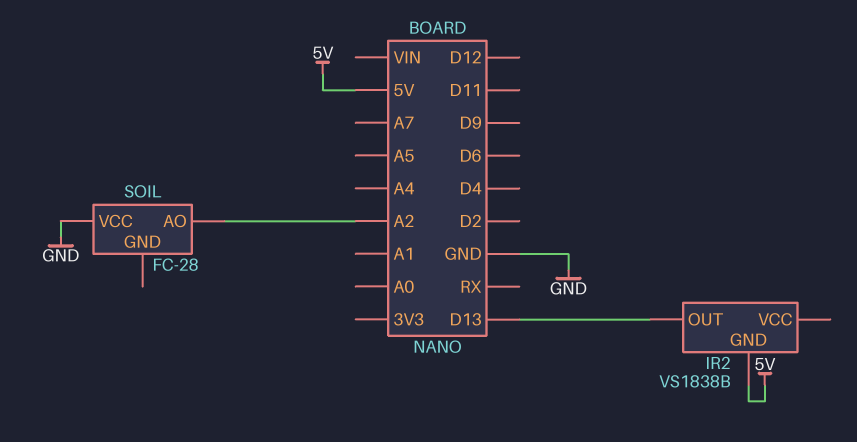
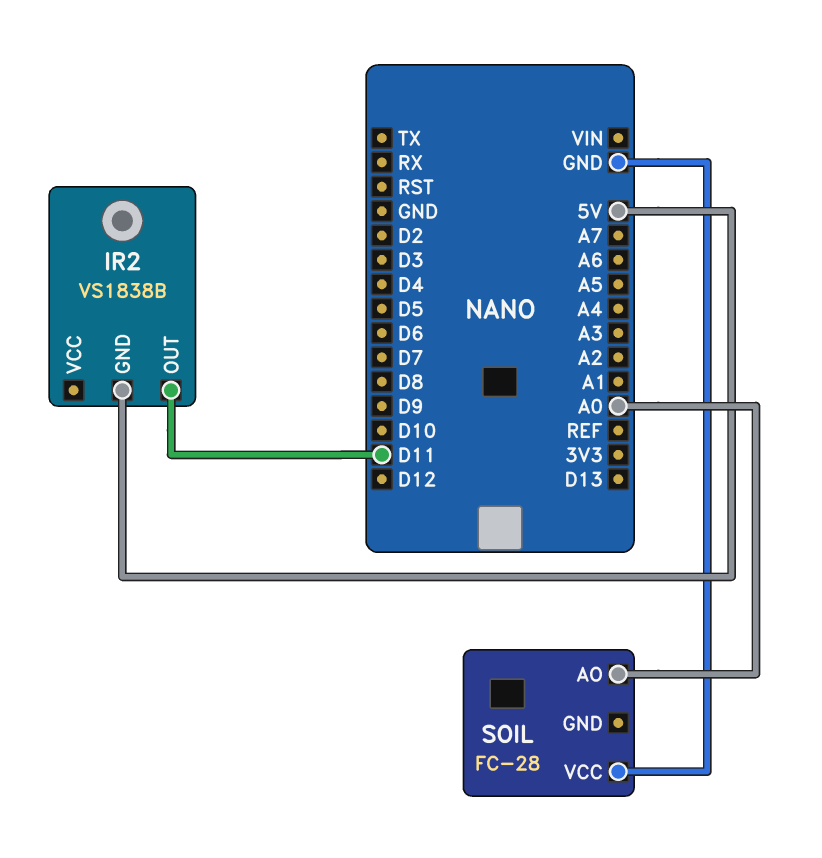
IR2 pin OUT: D13 -> D11
SOIL pin AO: A2 -> A0

